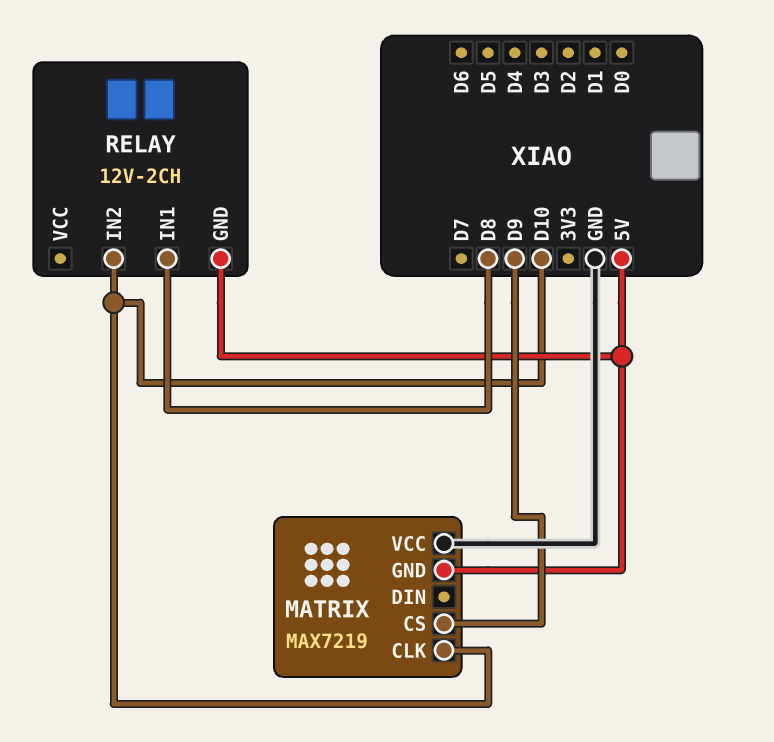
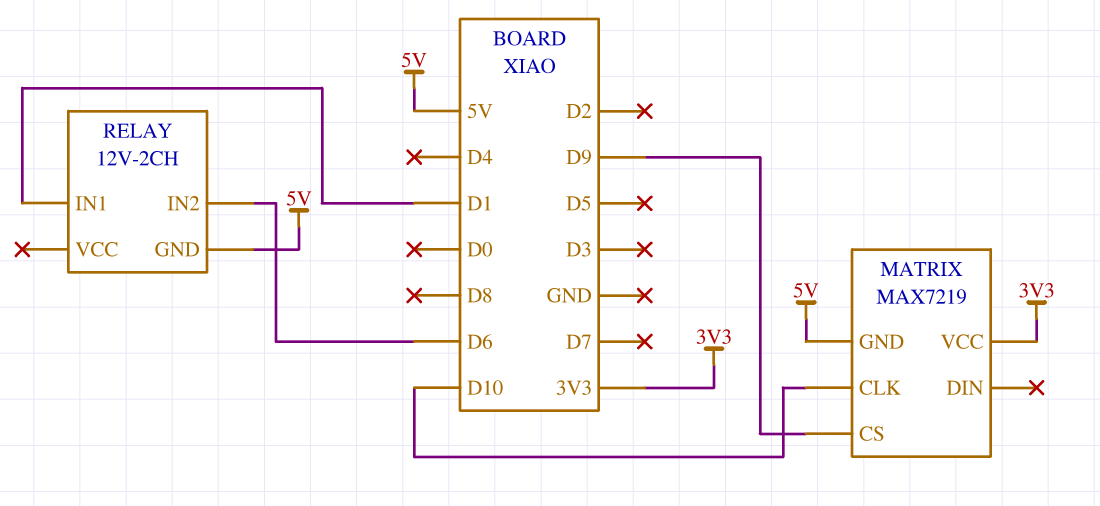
MATRIX pin VCC: GND -> 3V3
RELAY pin IN1: D8 -> D1
RELAY pin IN2: D10 -> D6

